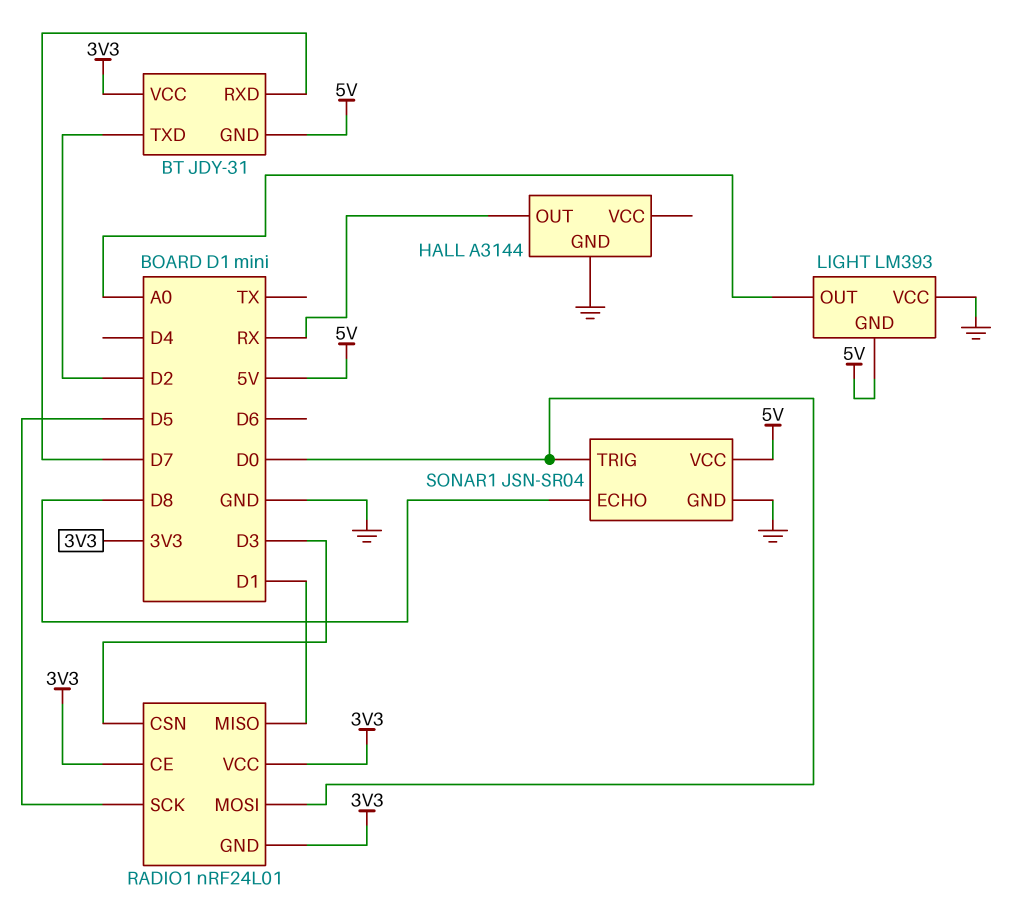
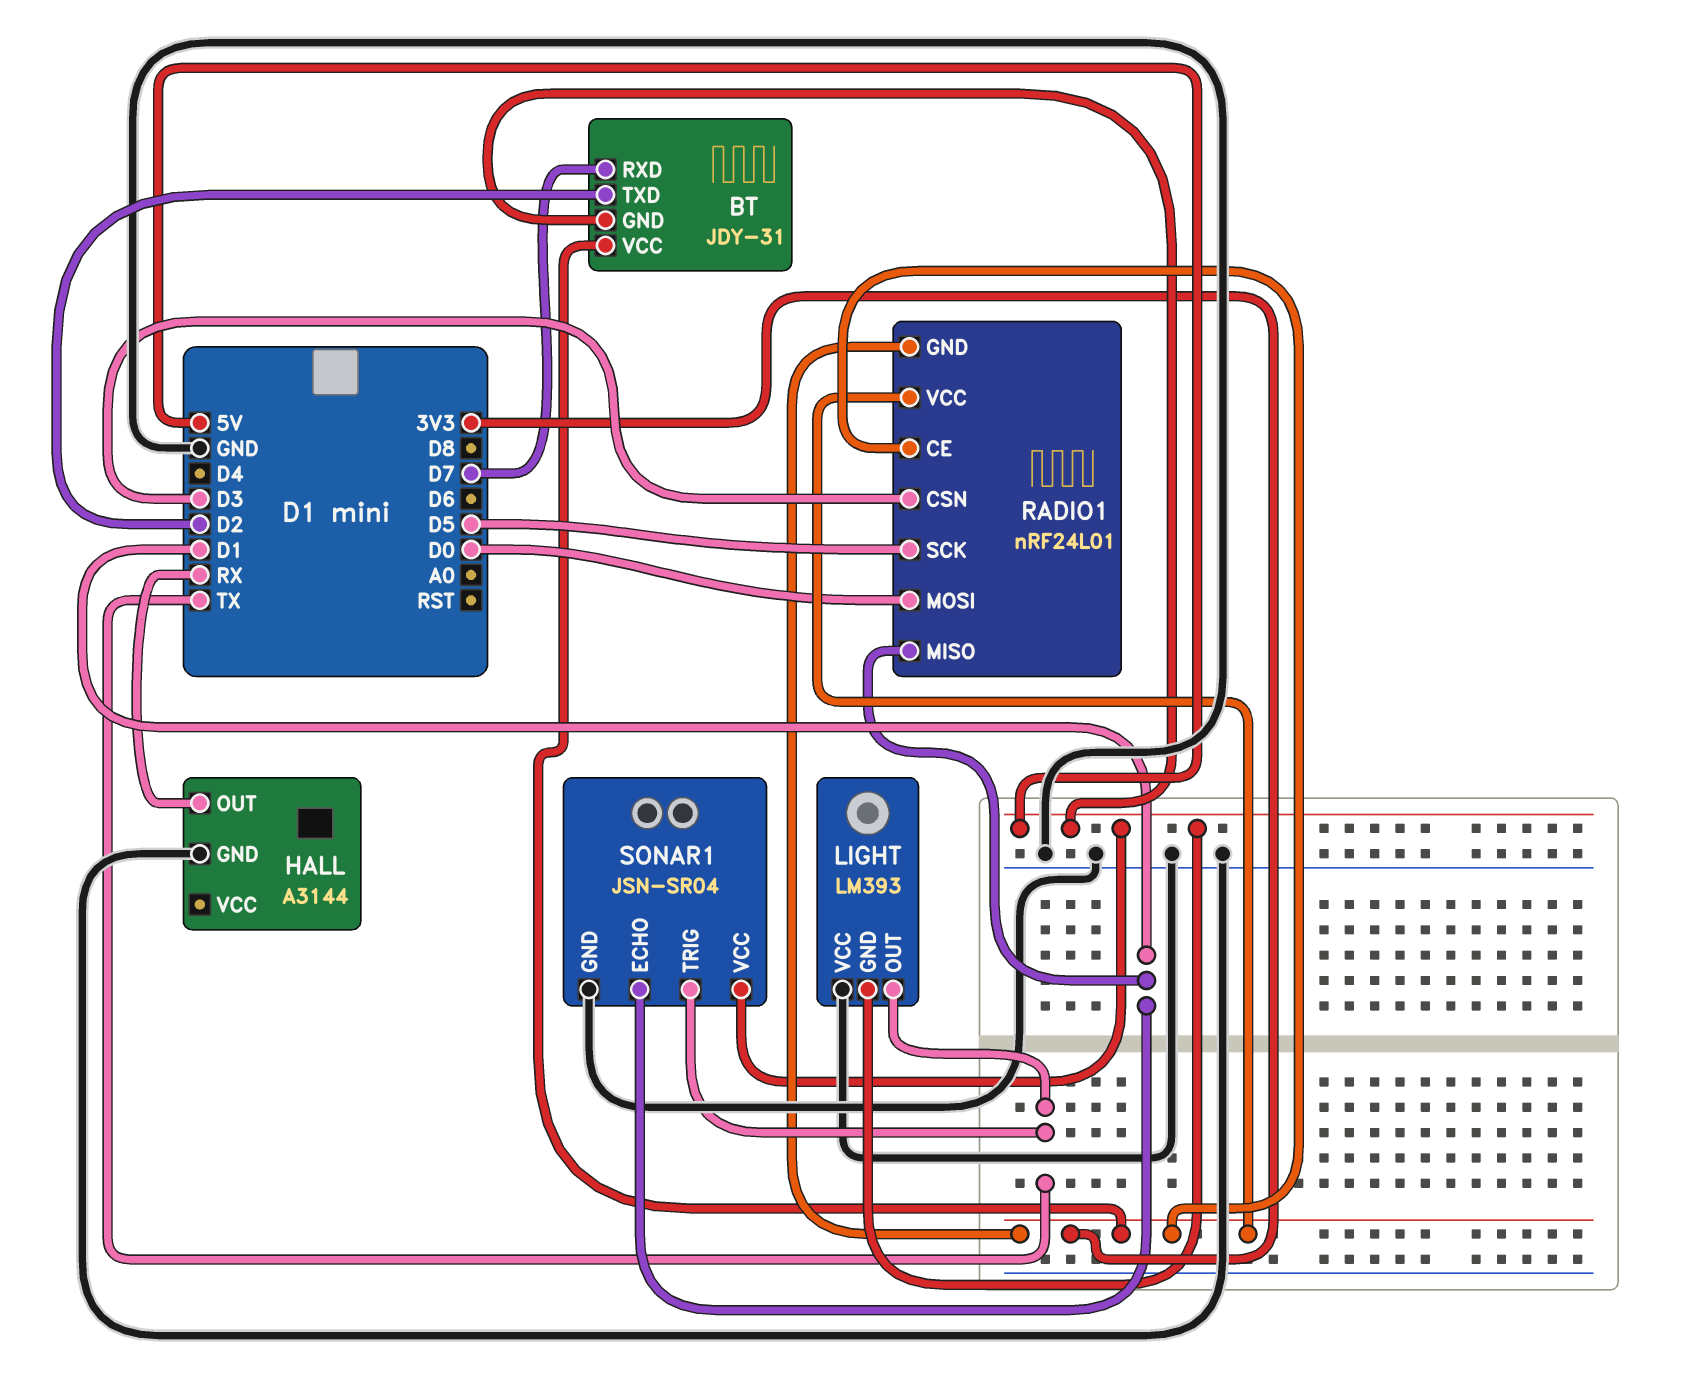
LIGHT pin OUT: A0 -> TX
SONAR1 pin ECHO: D8 -> D1
SONAR1 pin TRIG: D0 -> TX

